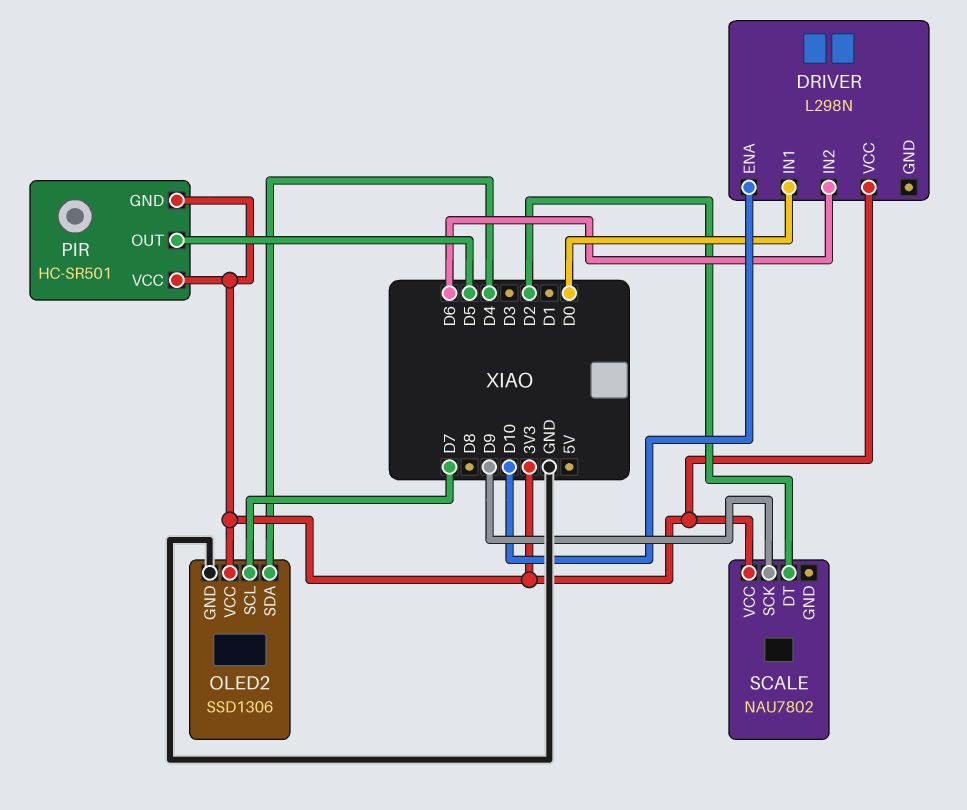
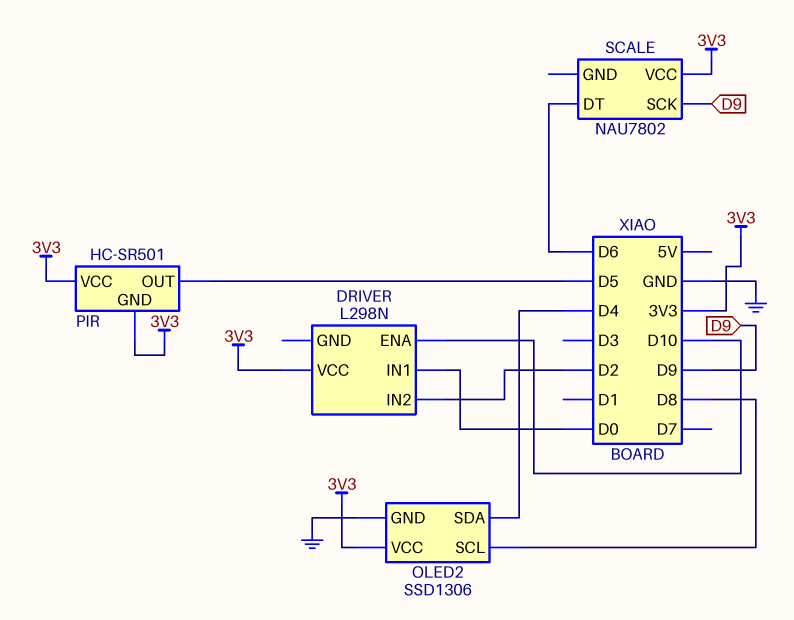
DRIVER pin IN2: D6 -> D2
OLED2 pin SCL: D7 -> D8
SCALE pin DT: D2 -> D6

